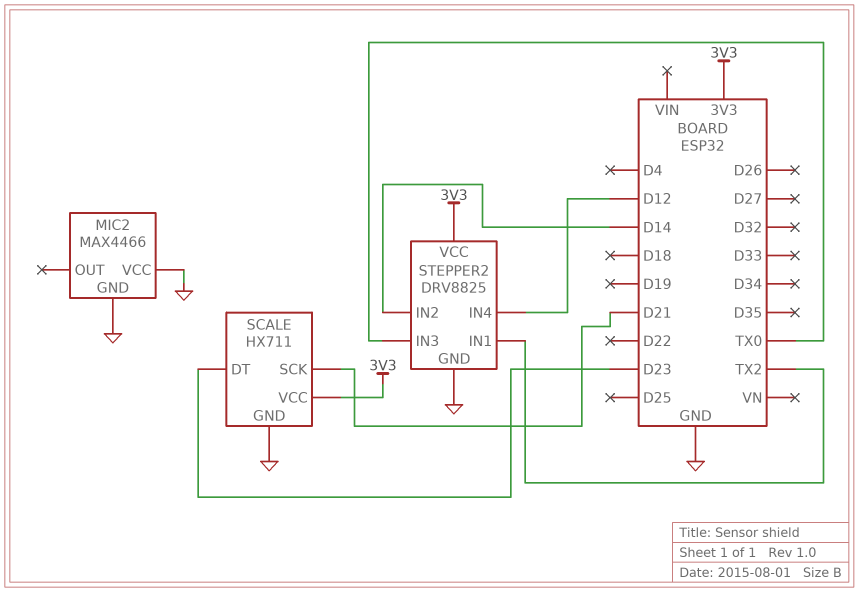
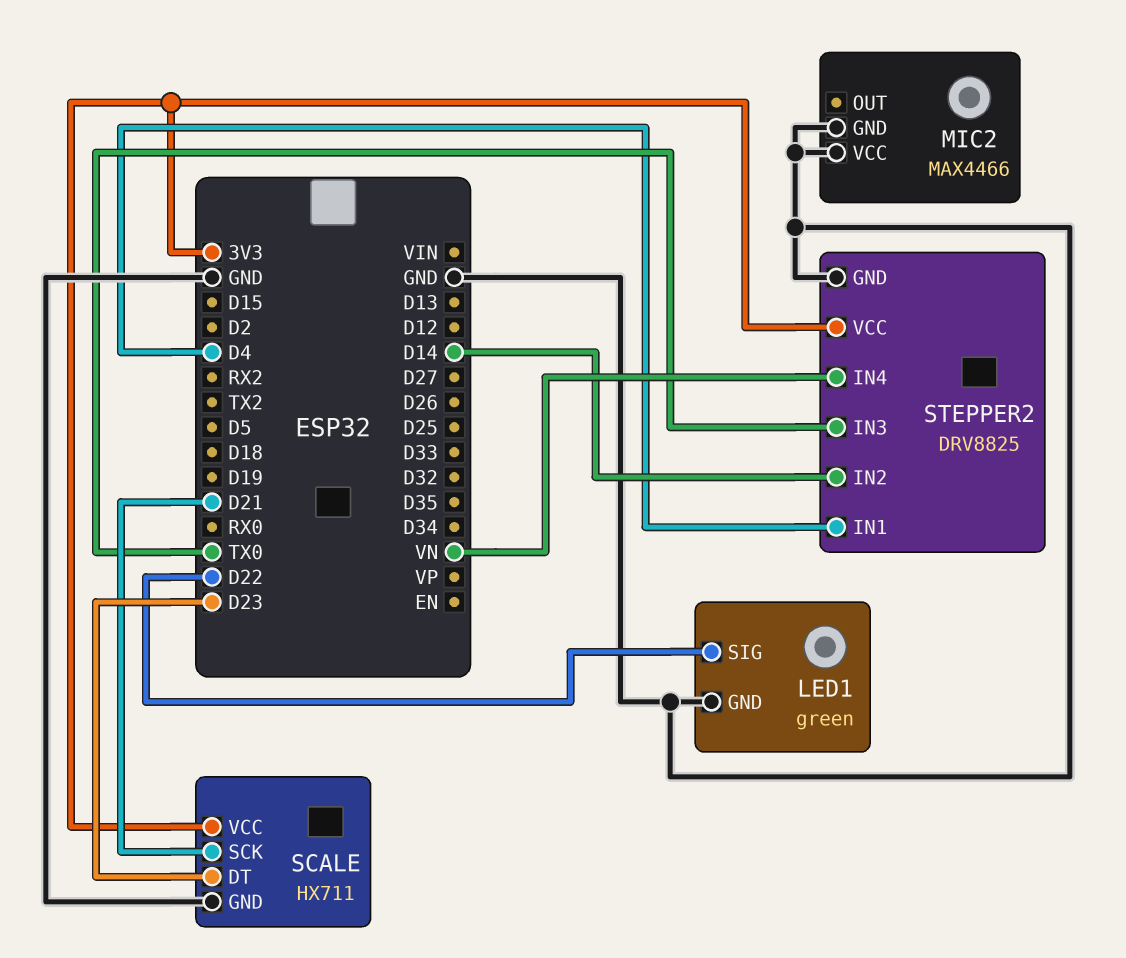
LED1: none -> green
LED1 pin GND: none -> GND
LED1 pin SIG: none -> D22
STEPPER2 pin IN1: TX2 -> D4
STEPPER2 pin IN4: D12 -> VN

